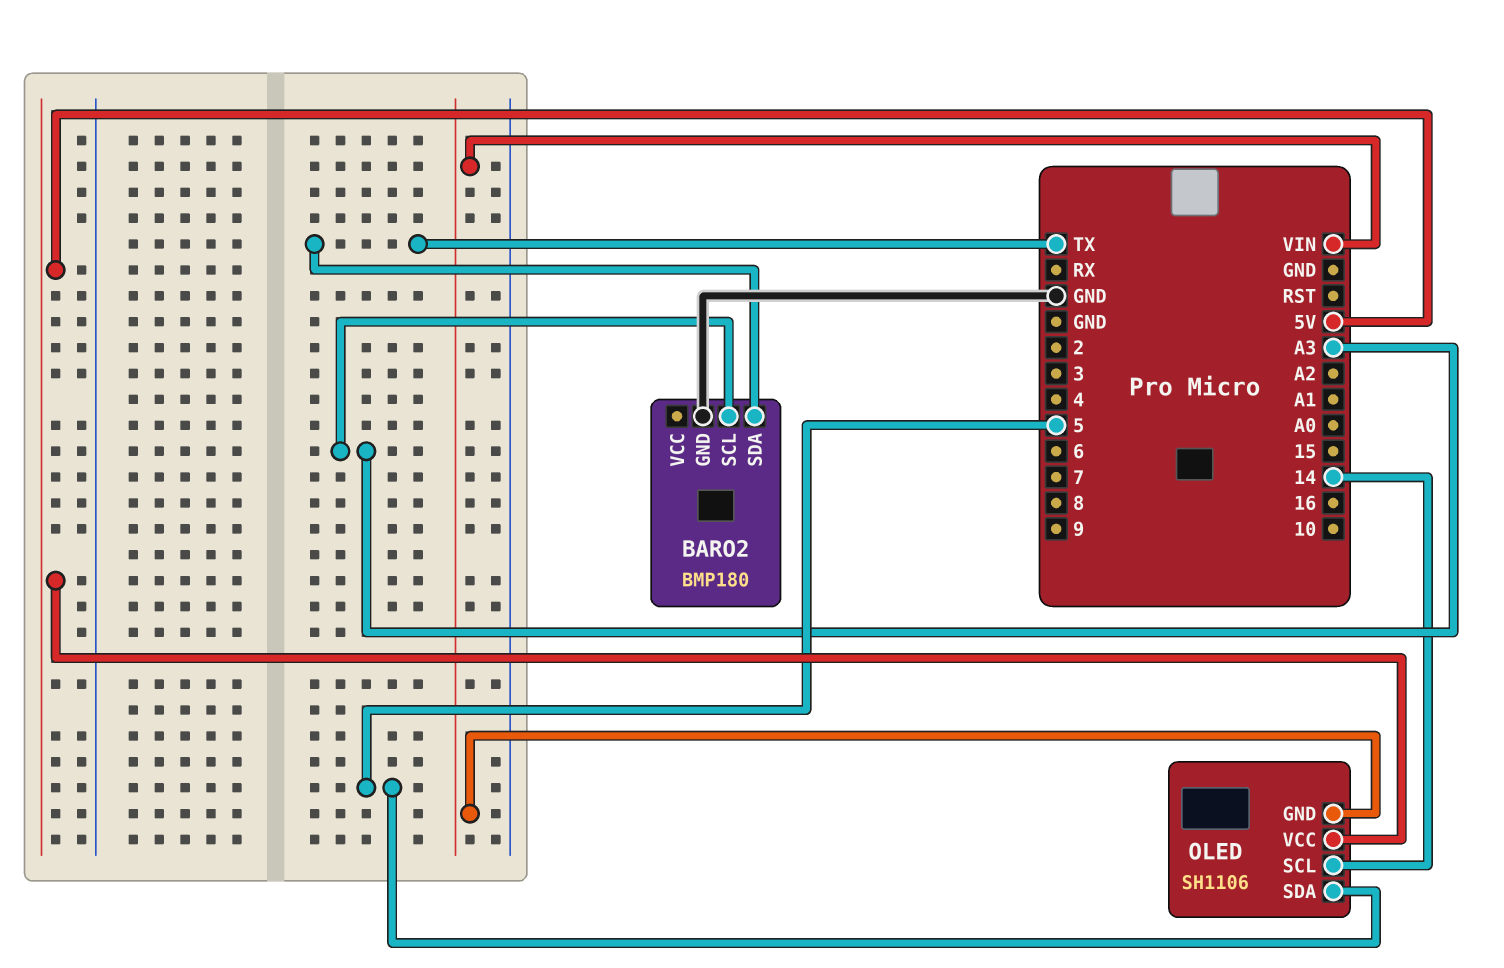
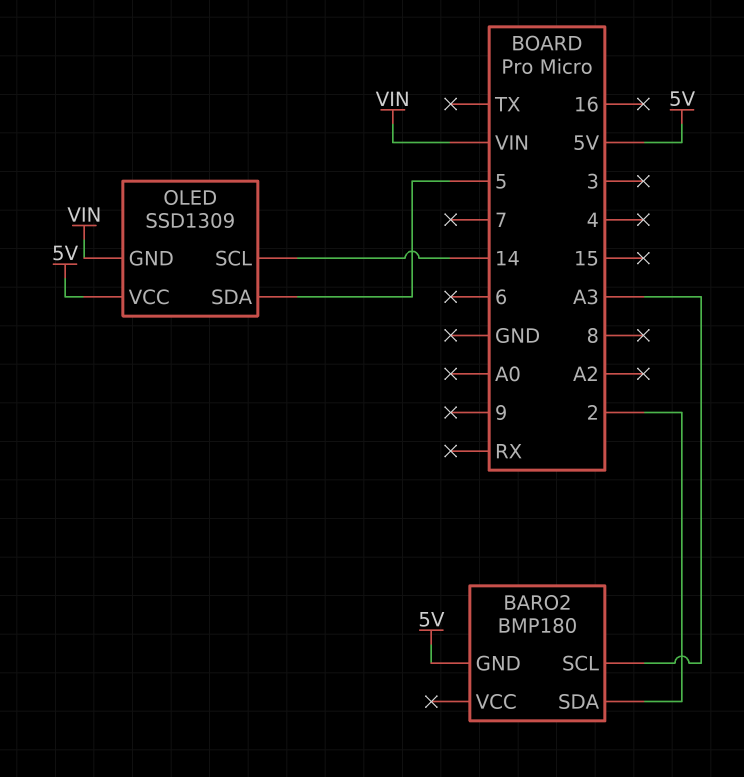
BARO2 pin GND: GND -> 5V
BARO2 pin SDA: TX -> 2
OLED: SH1106 -> SSD1309

